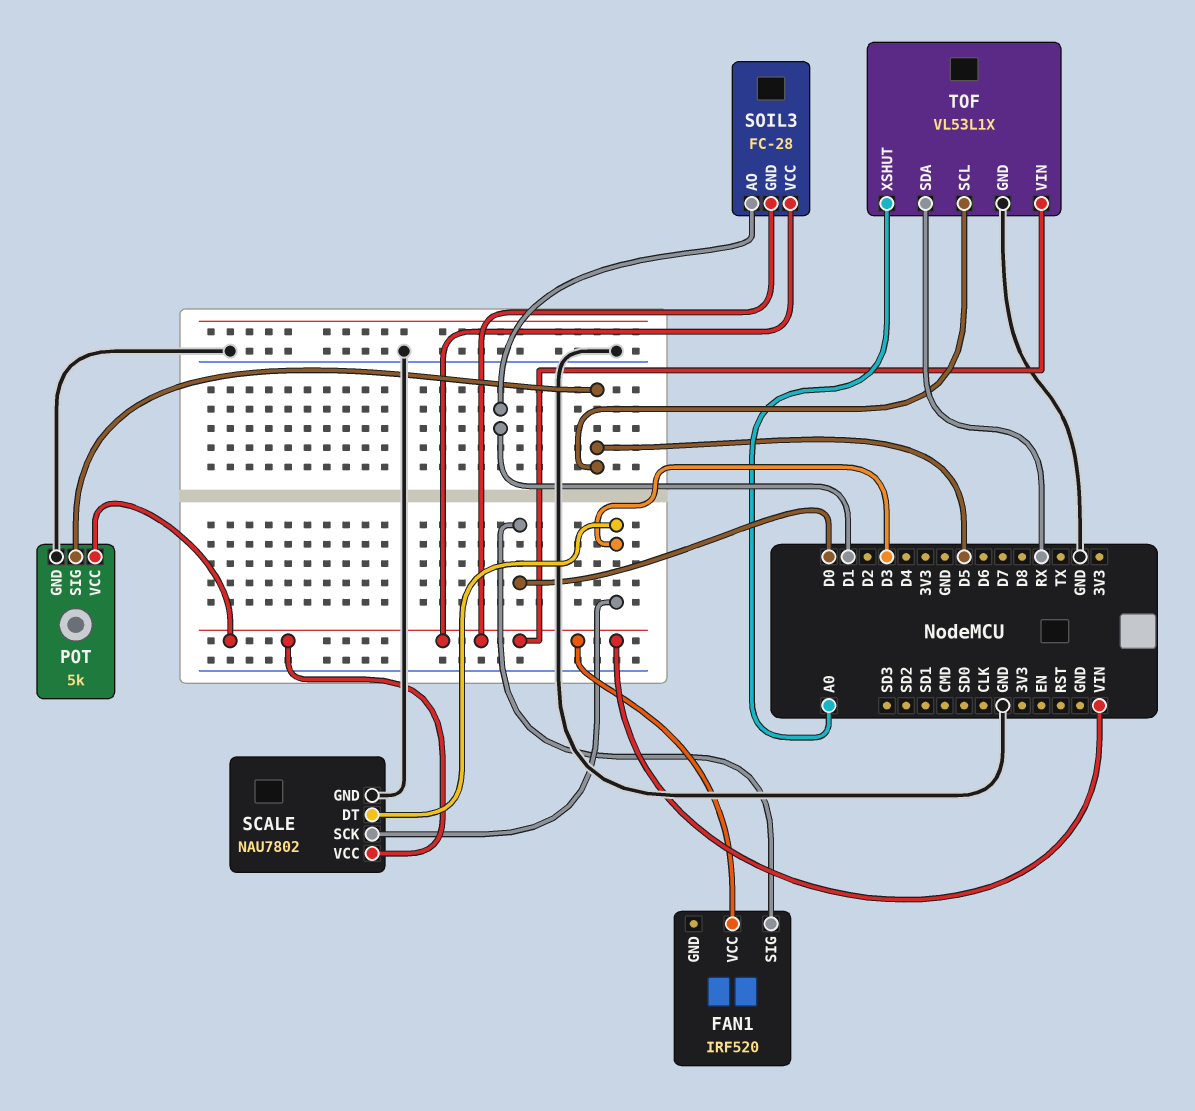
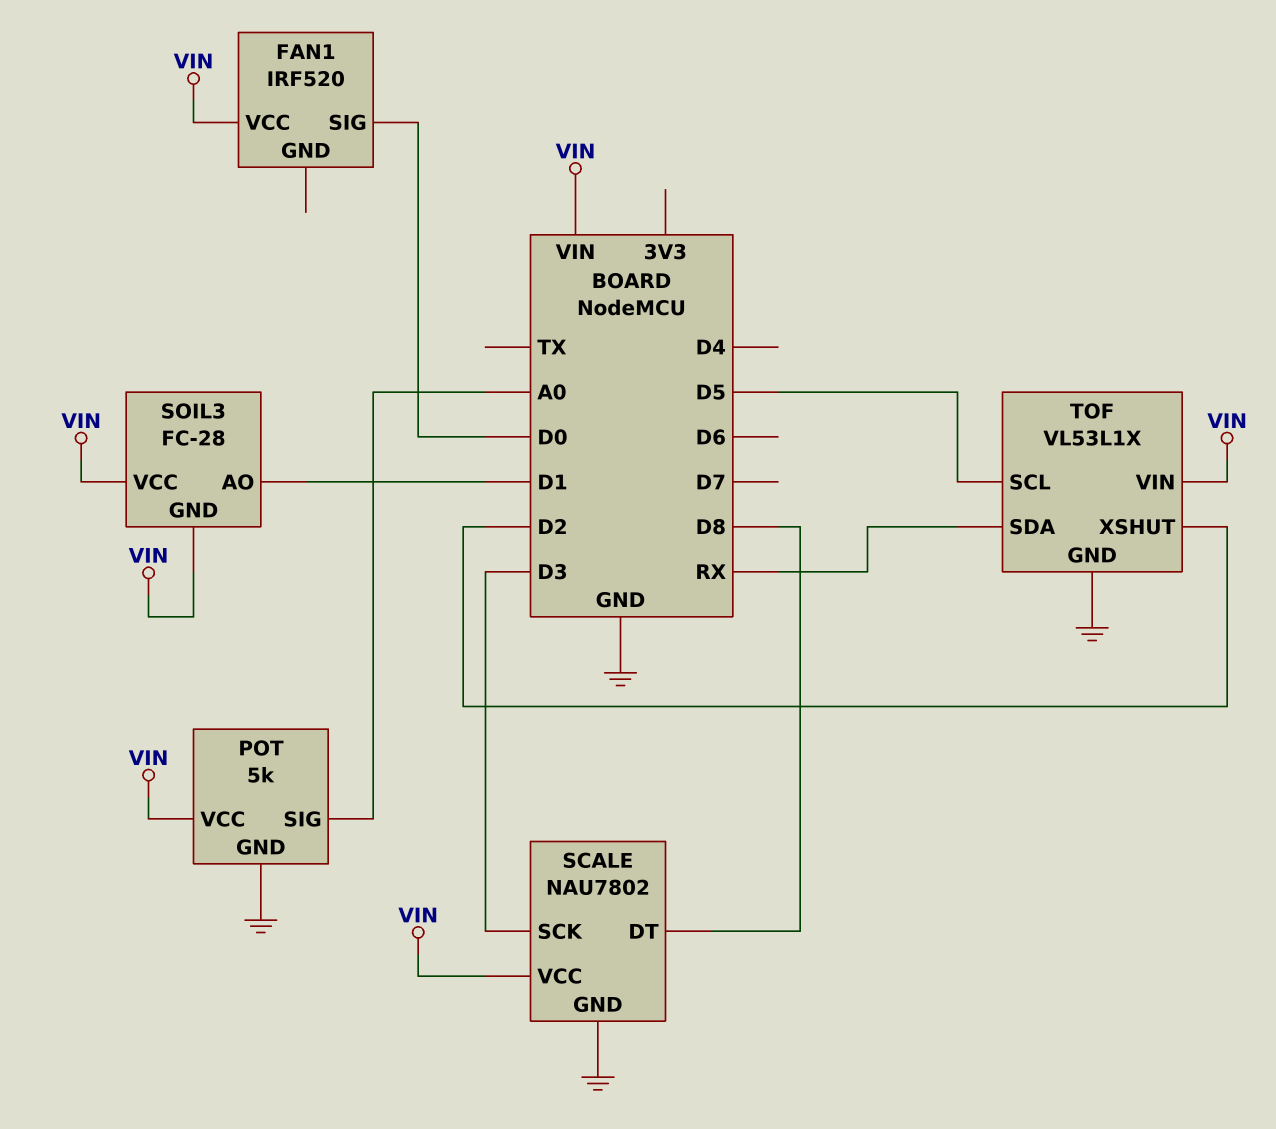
POT pin SIG: D5 -> A0
SCALE pin DT: D3 -> D8
TOF pin XSHUT: A0 -> D2

